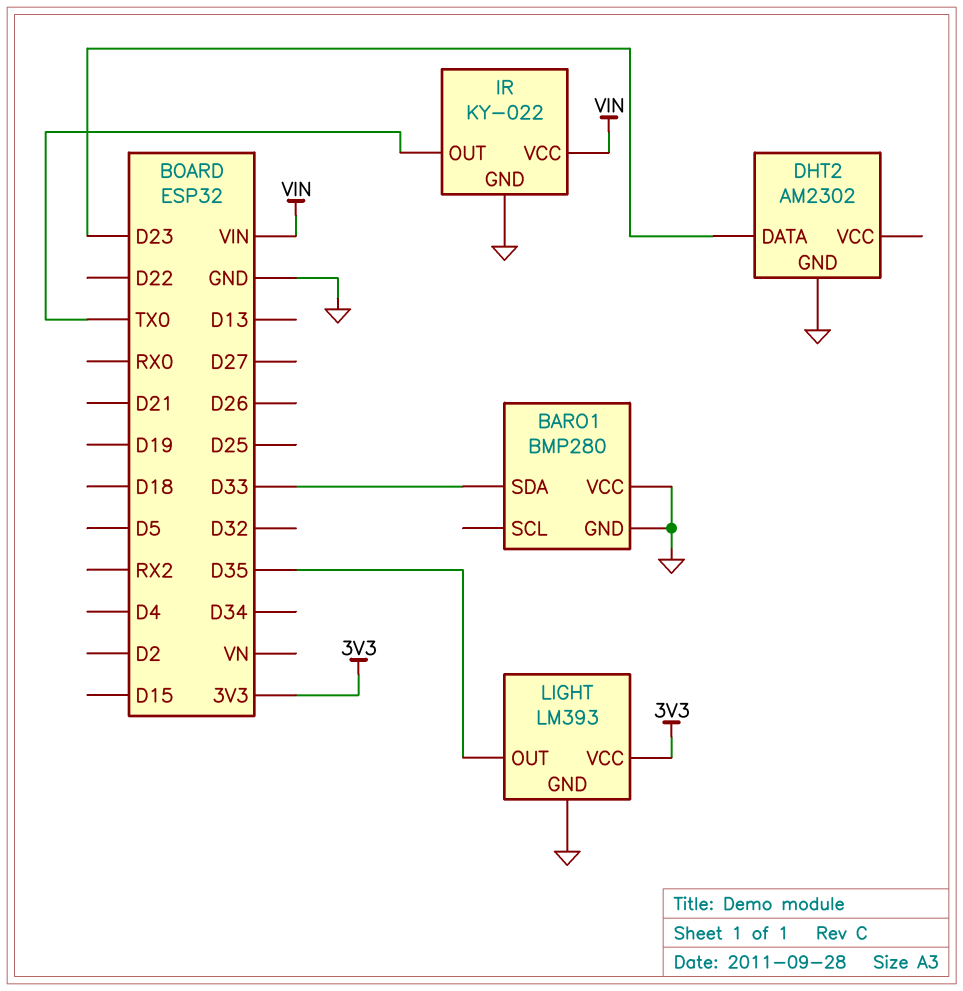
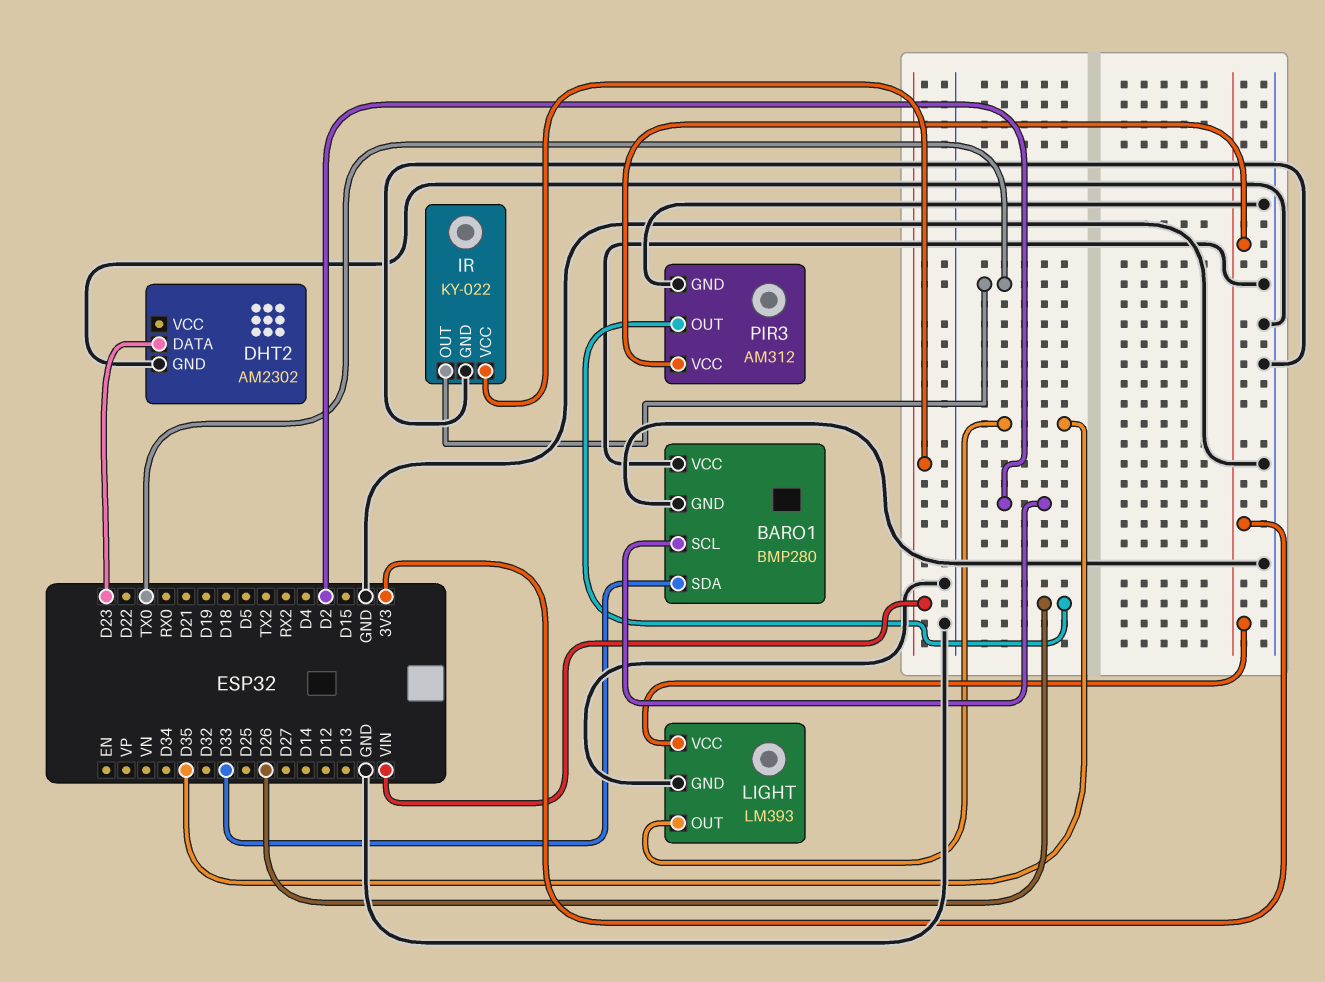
BARO1 pin SCL: none -> D2
PIR3: none -> AM312
PIR3 pin GND: none -> GND
PIR3 pin OUT: none -> D26
PIR3 pin VCC: none -> 3V3

